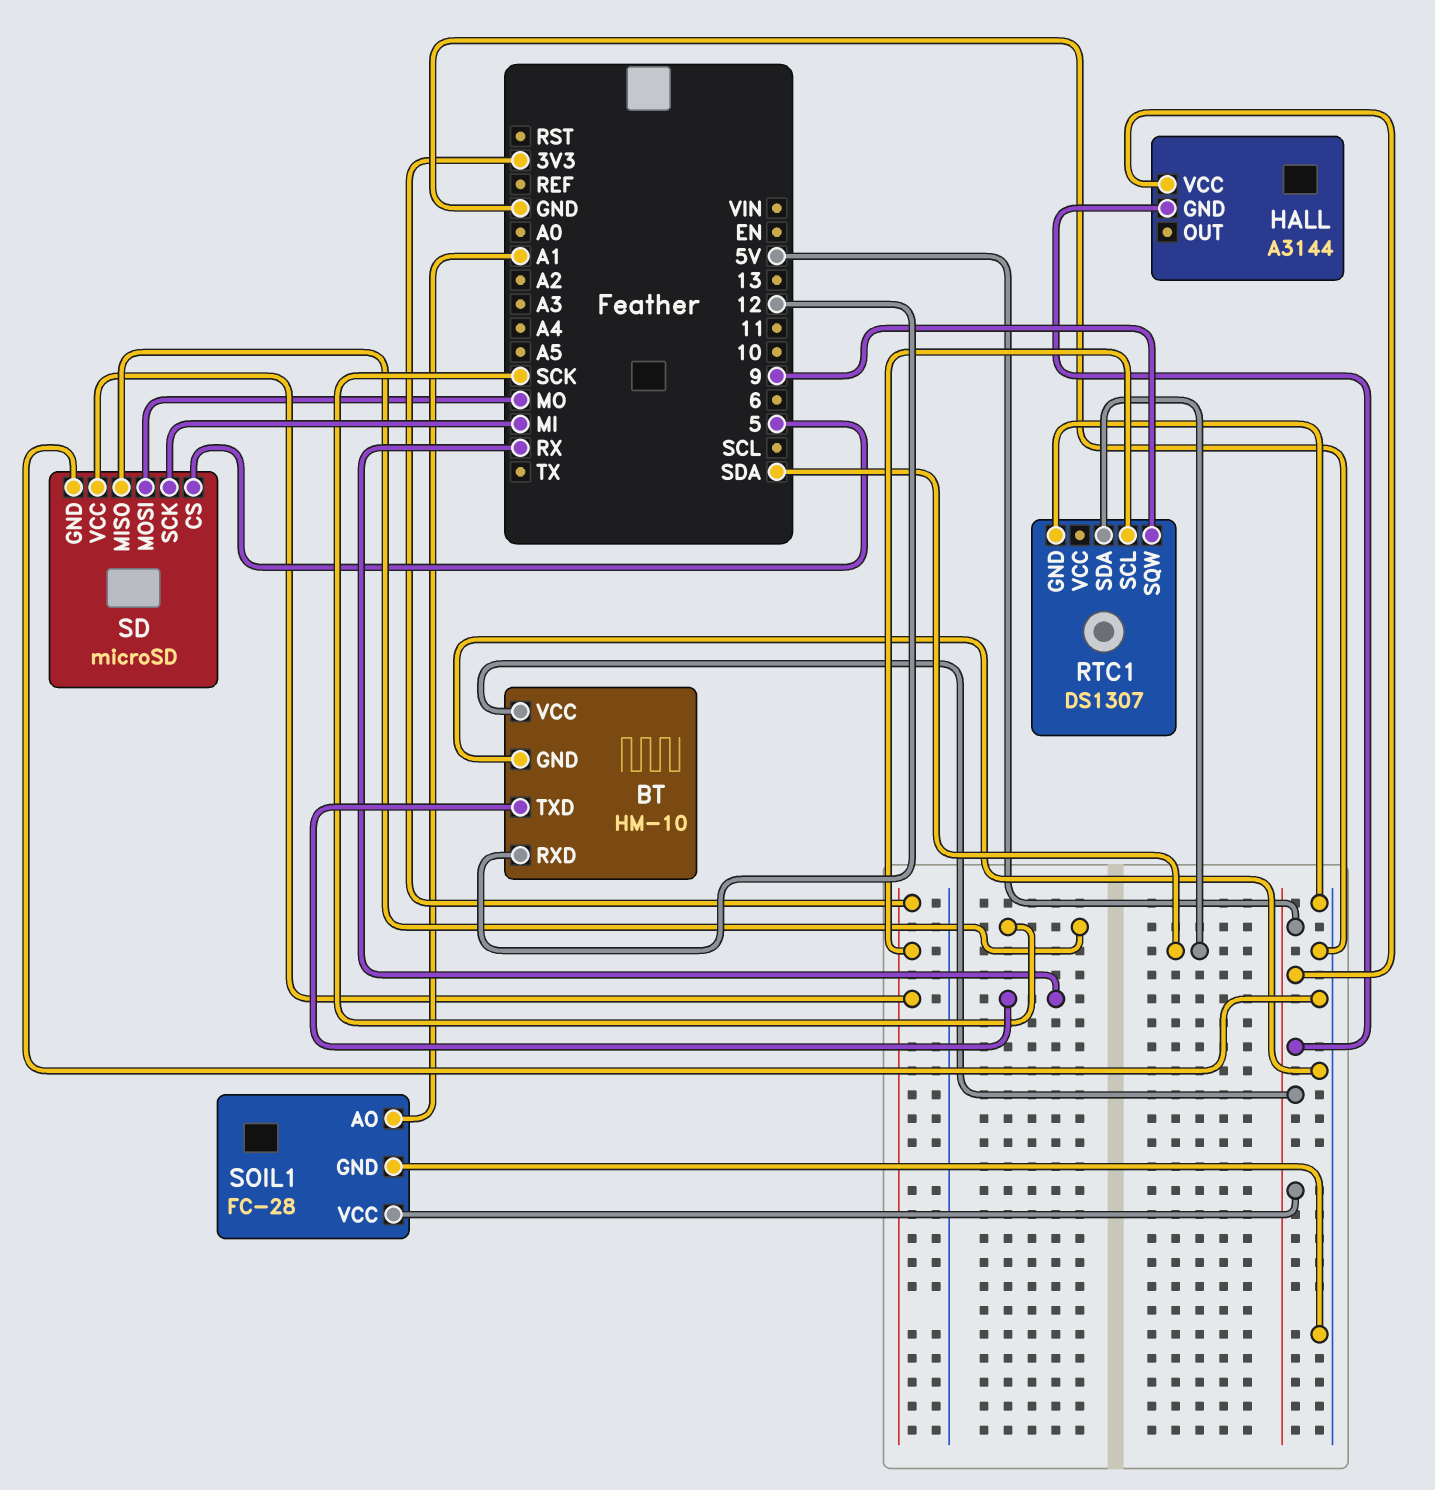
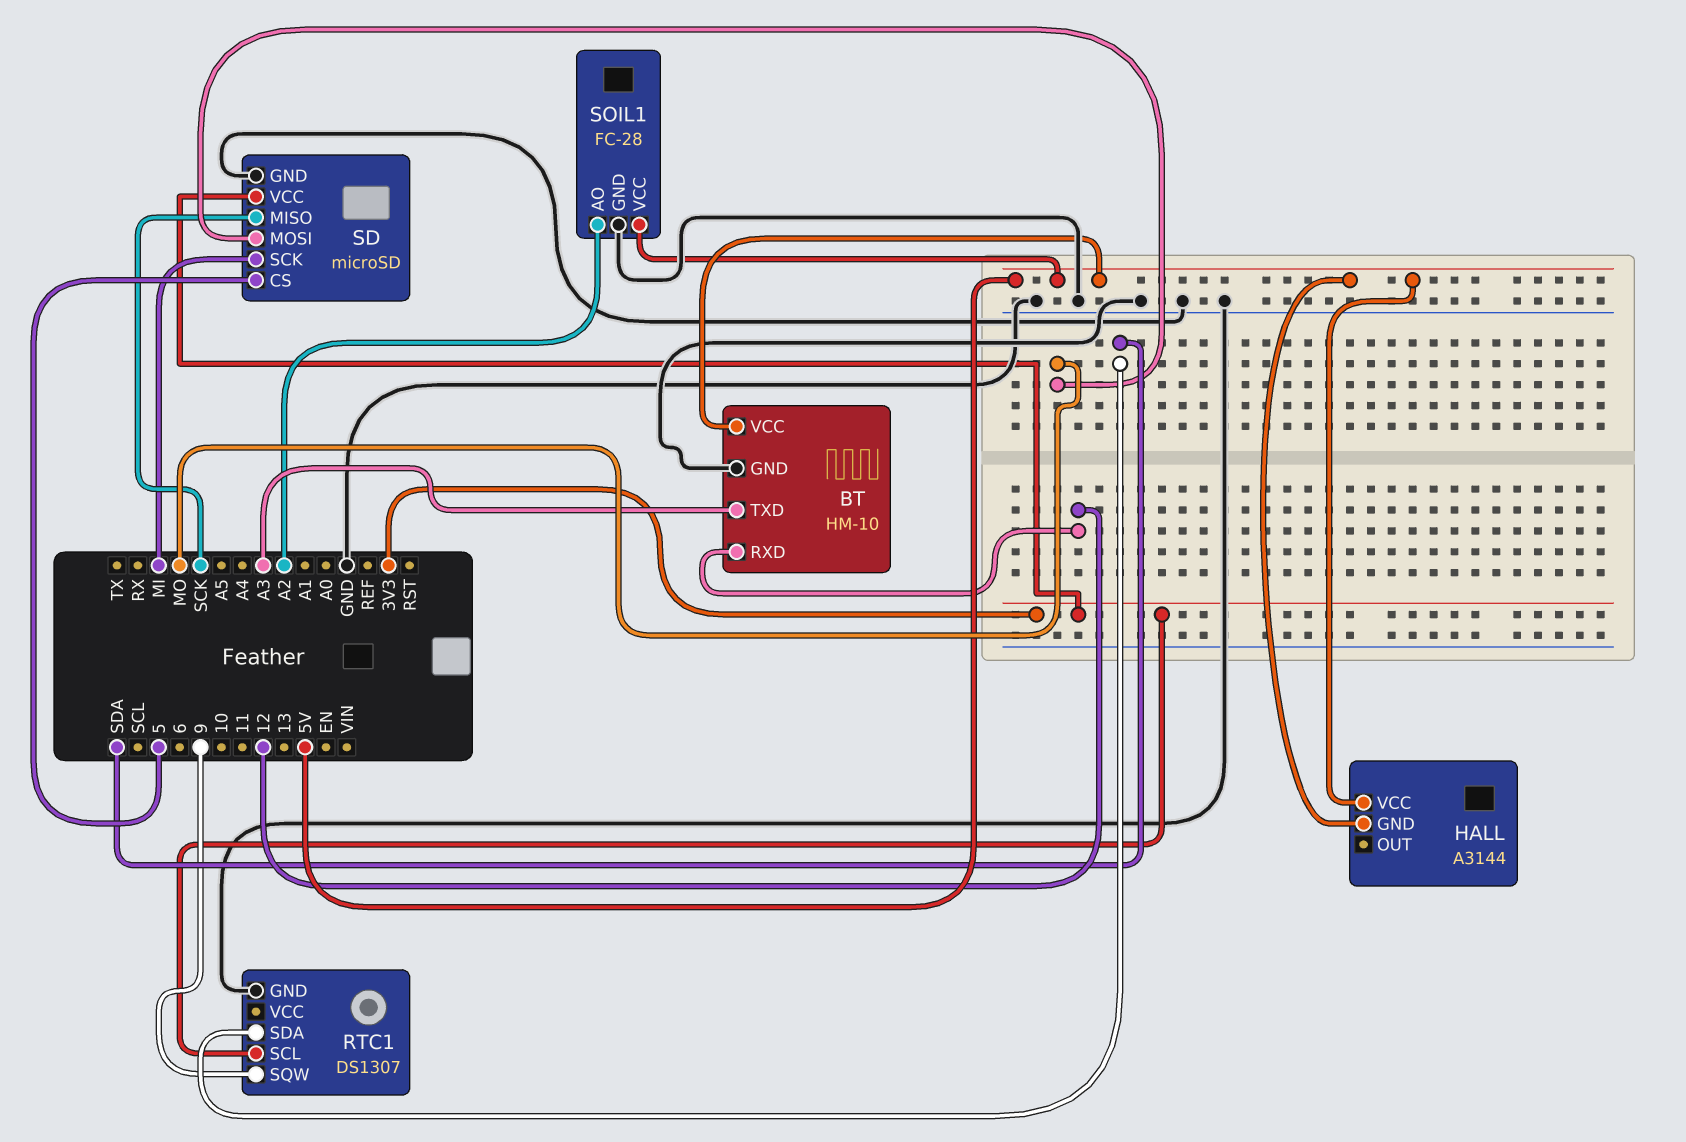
BT pin TXD: RX -> A3
SOIL1 pin AO: A1 -> A2

